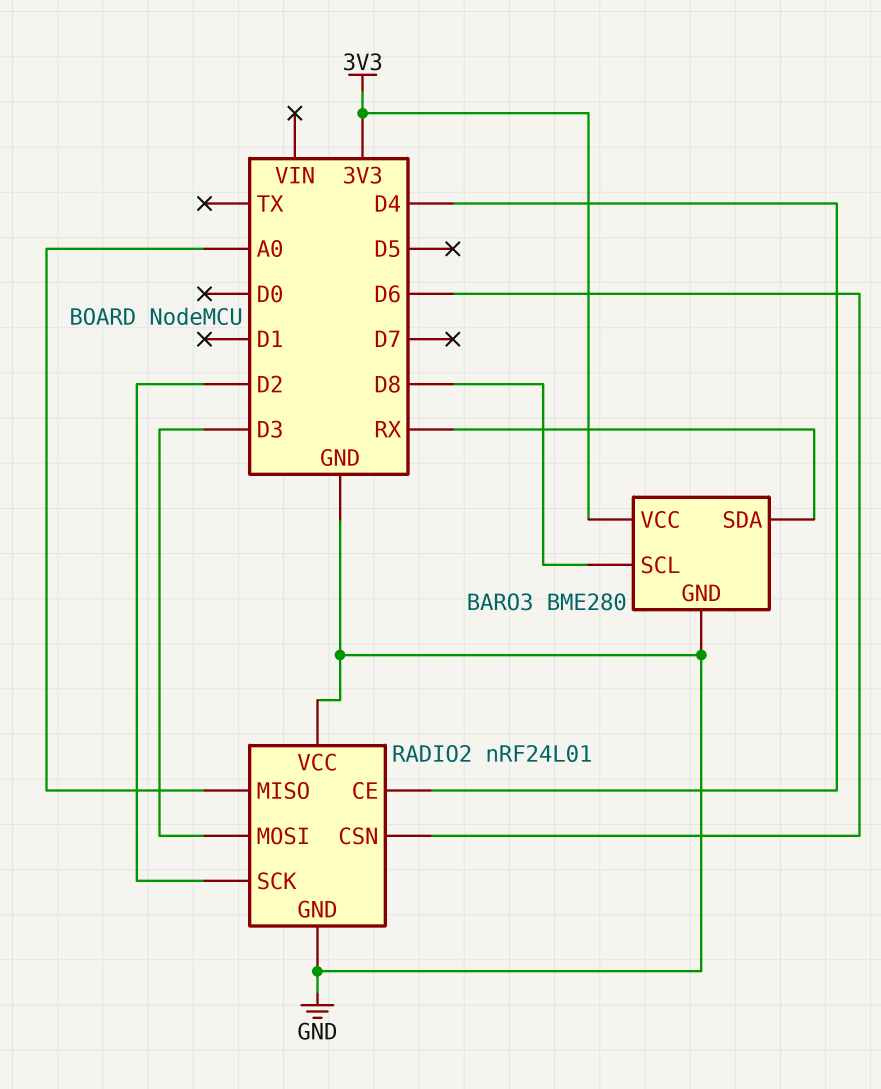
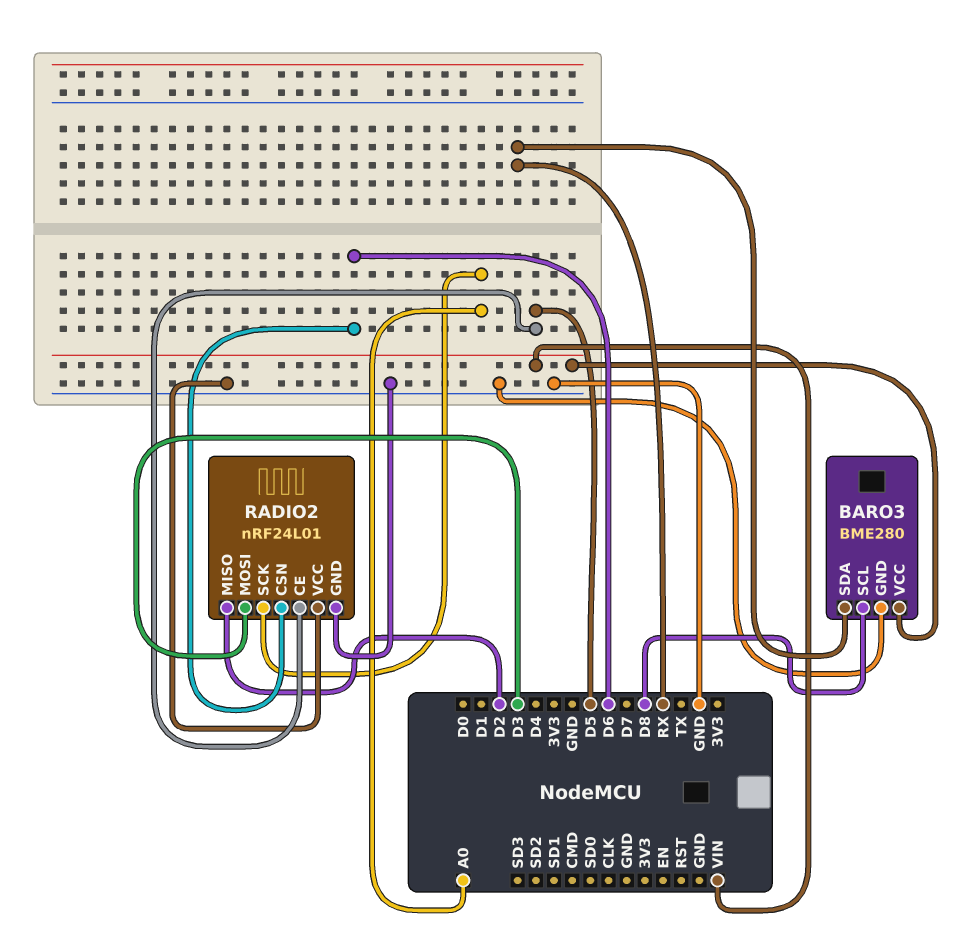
BARO3 pin VCC: 3V3 -> VIN
RADIO2 pin CE: D4 -> D5
RADIO2 pin MISO: A0 -> D2
RADIO2 pin SCK: D2 -> A0

